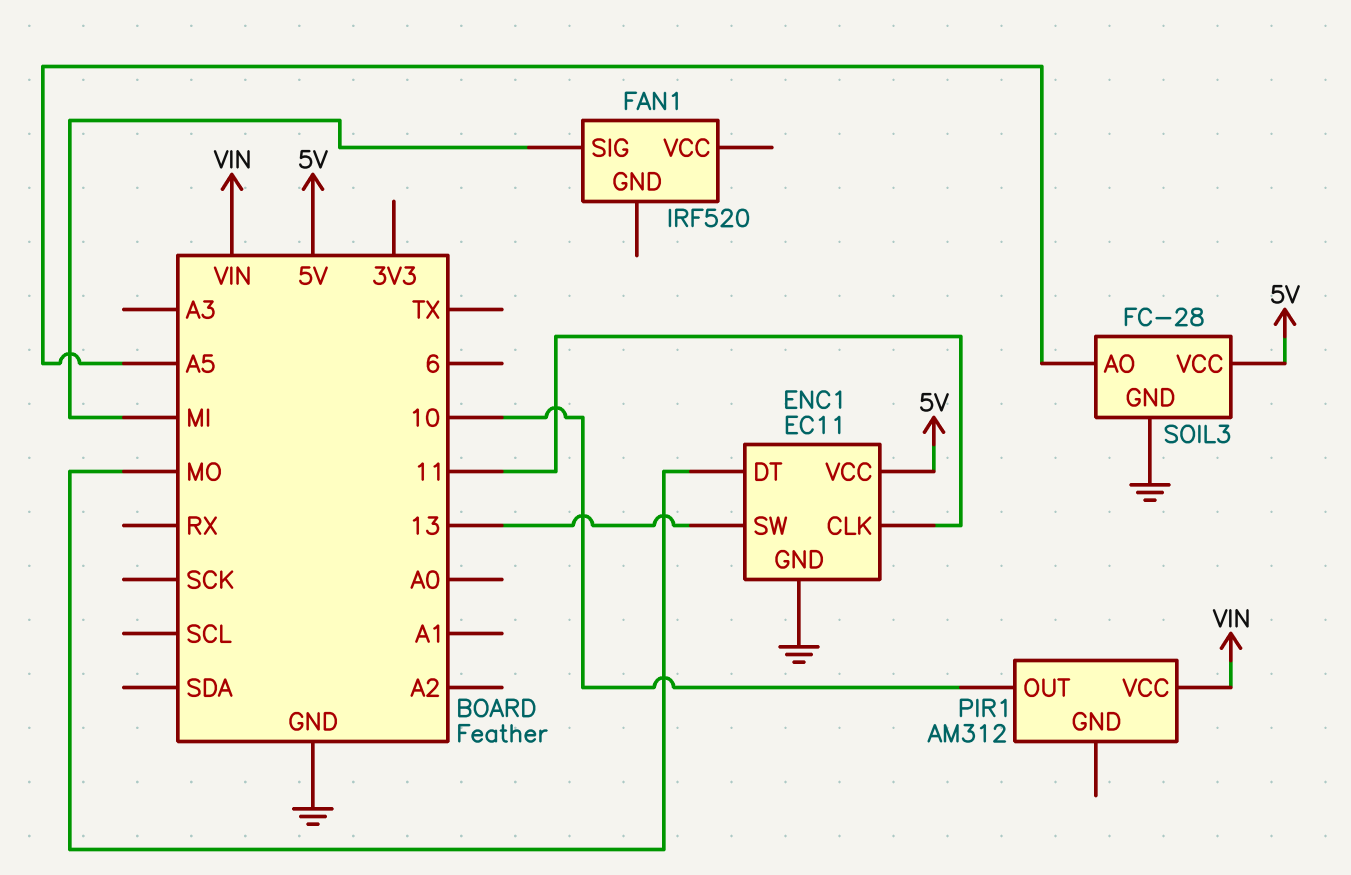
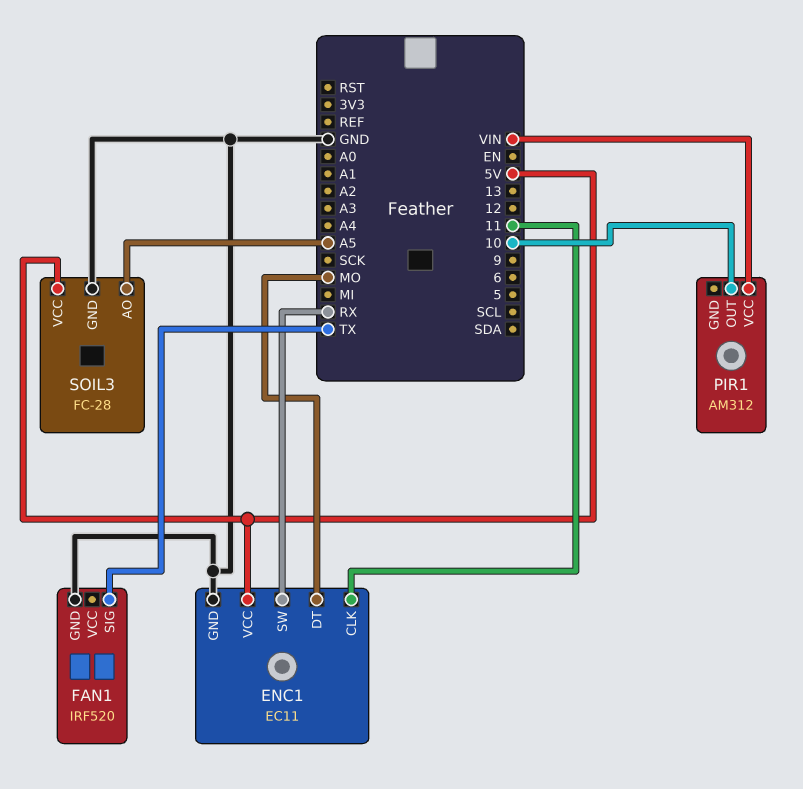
ENC1 pin SW: 13 -> RX
FAN1 pin GND: none -> GND
FAN1 pin SIG: MI -> TX

